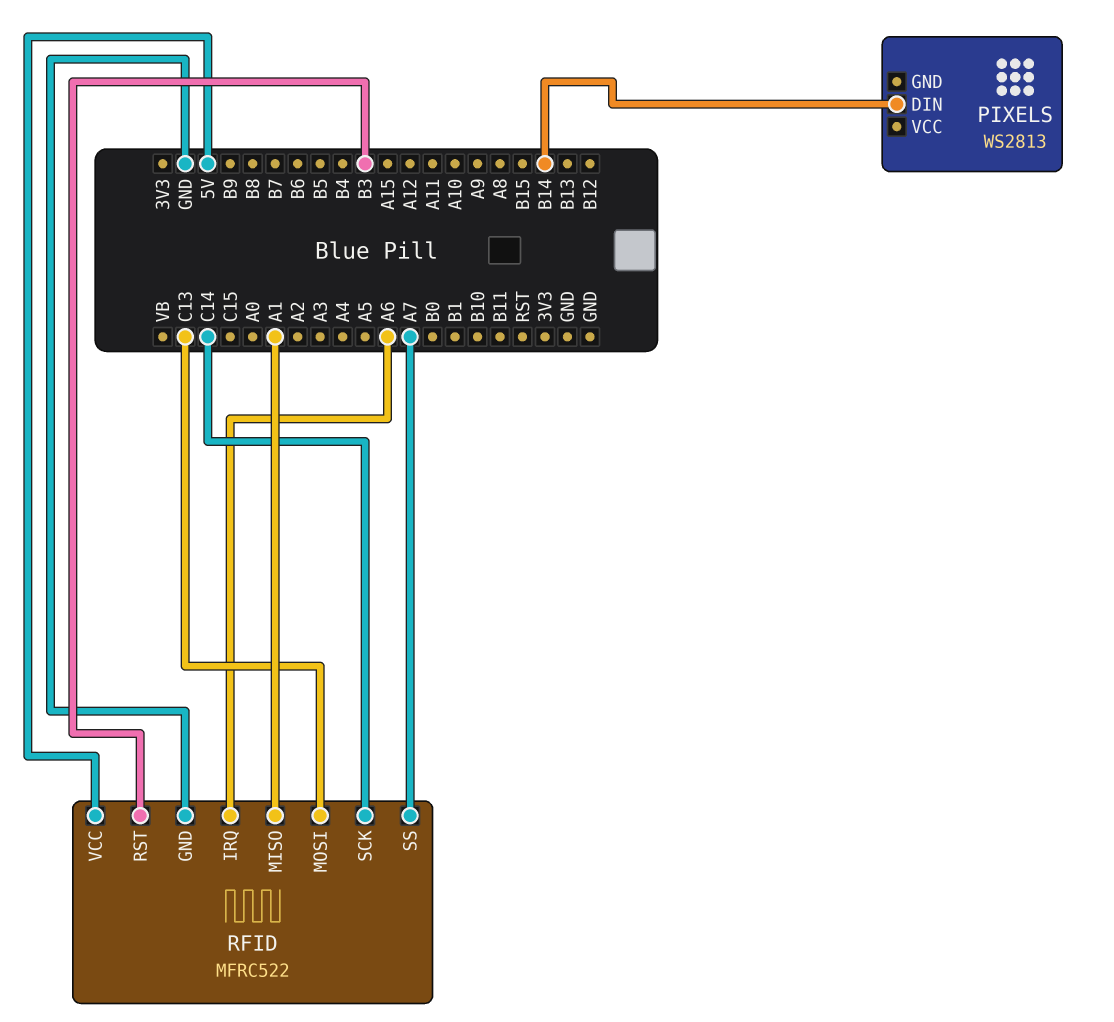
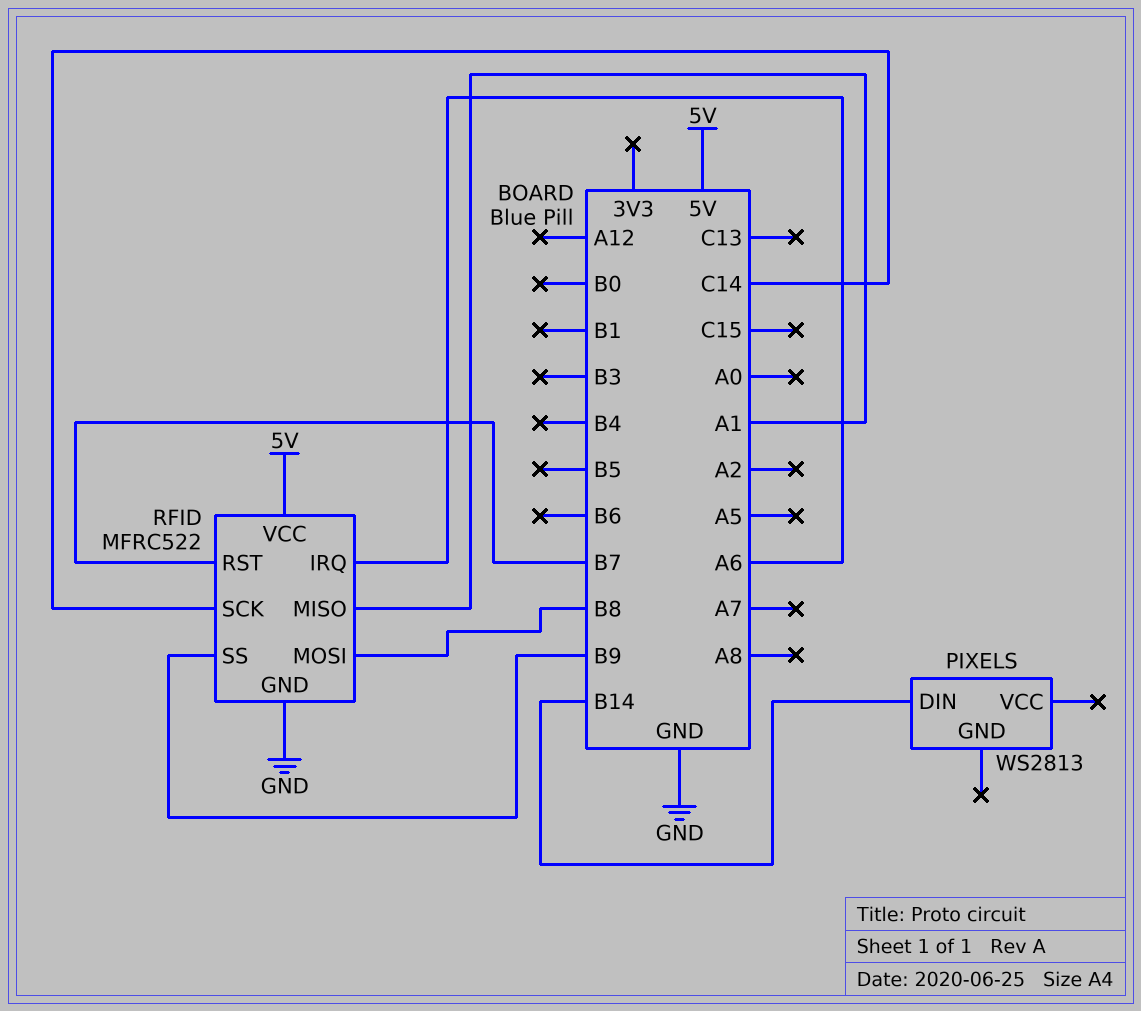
RFID pin MOSI: C13 -> B8
RFID pin RST: B3 -> B7
RFID pin SS: A7 -> B9

